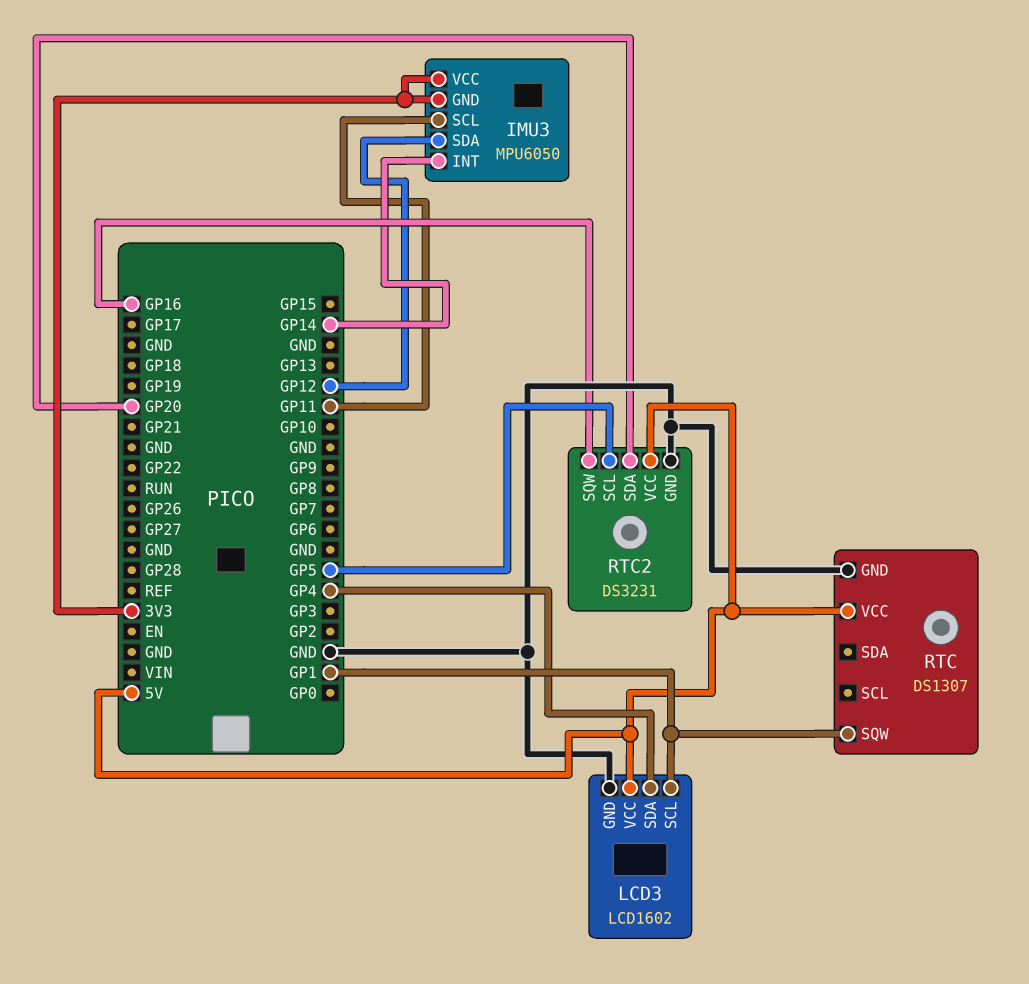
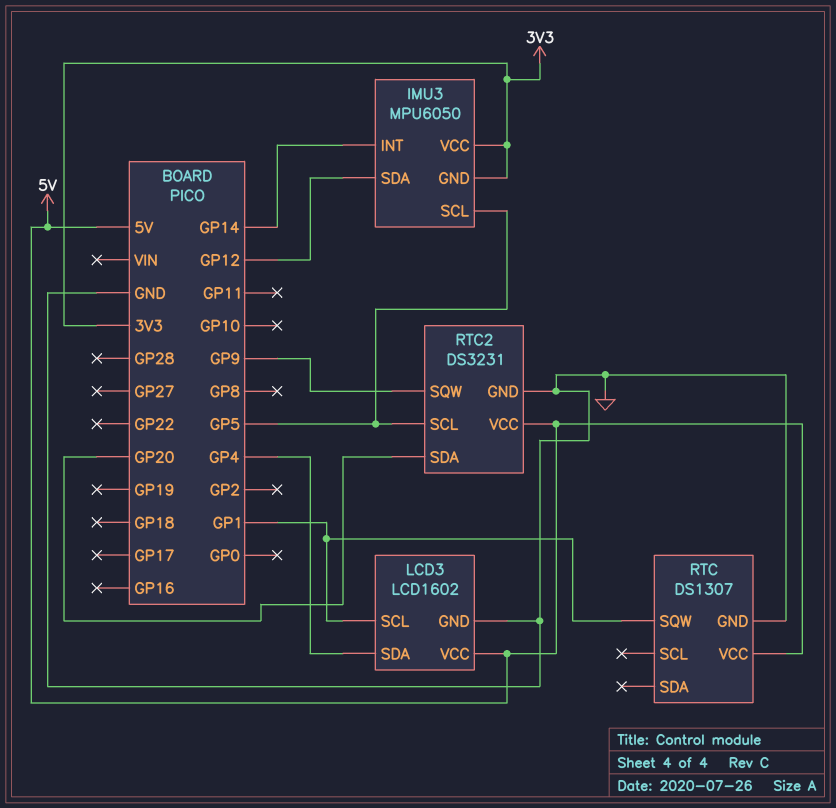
IMU3 pin SCL: GP11 -> GP5
RTC2 pin SQW: GP16 -> GP9

